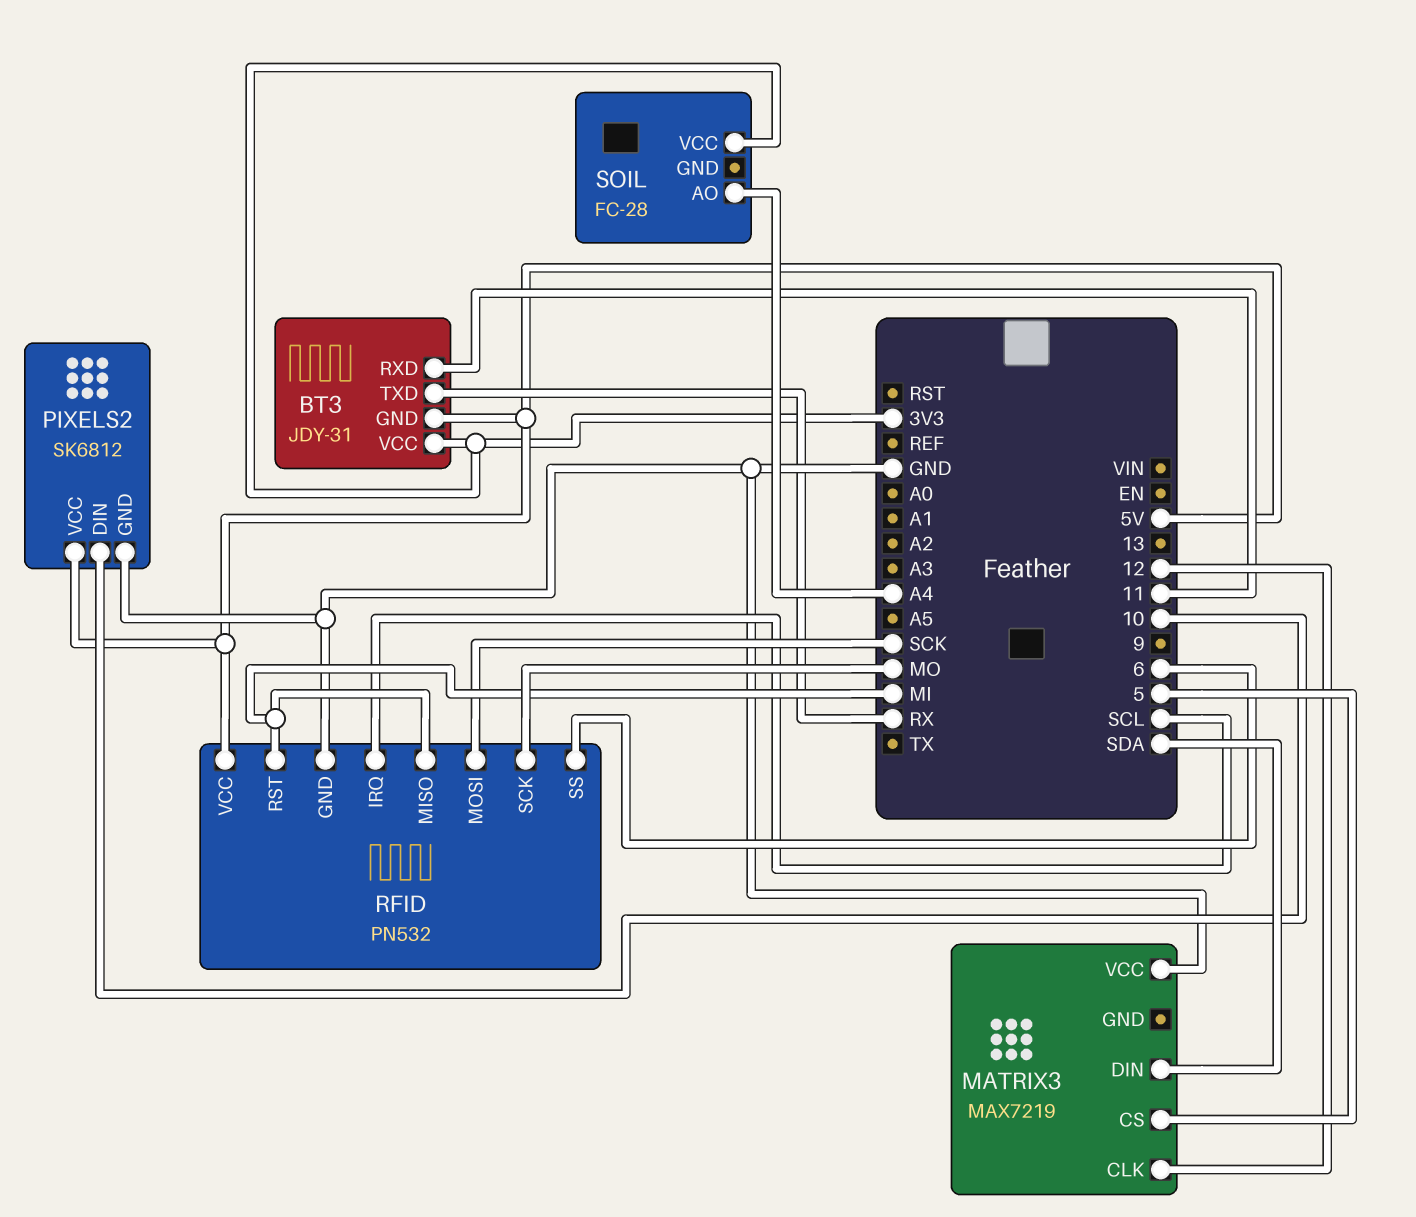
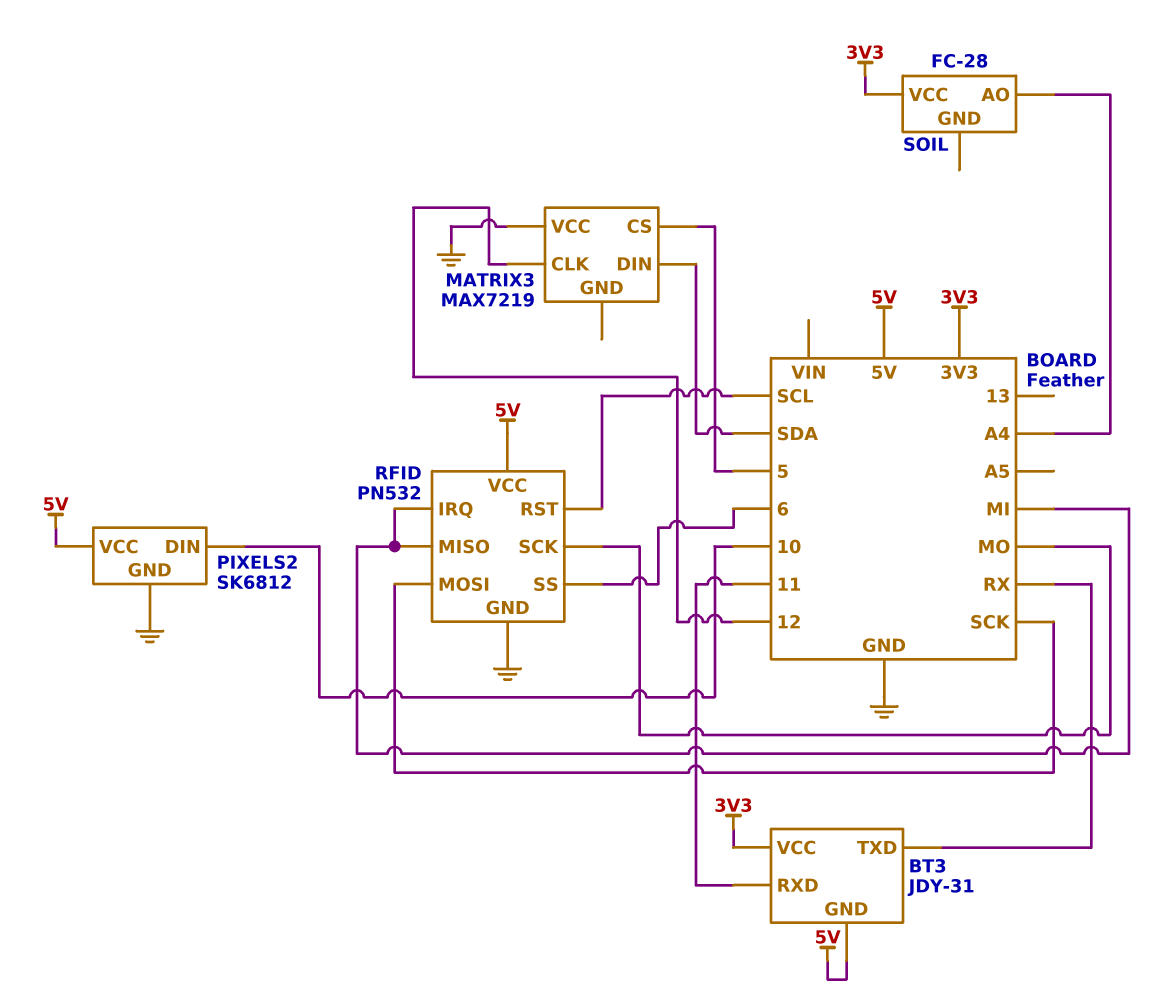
RFID pin IRQ: SCL -> MI
RFID pin RST: MI -> SCL

